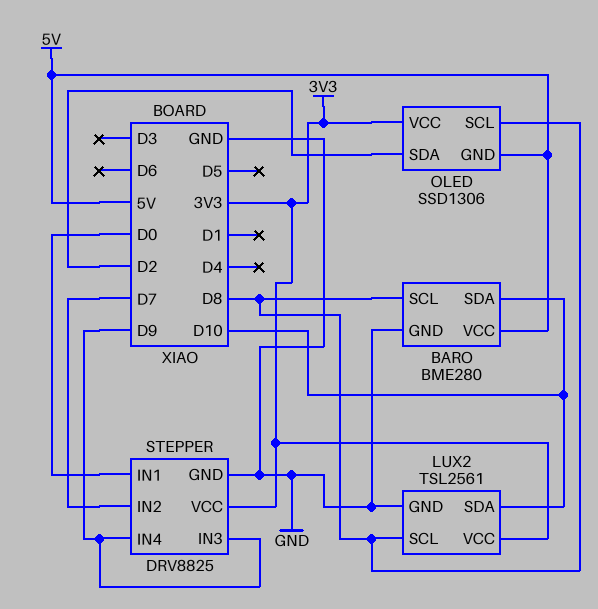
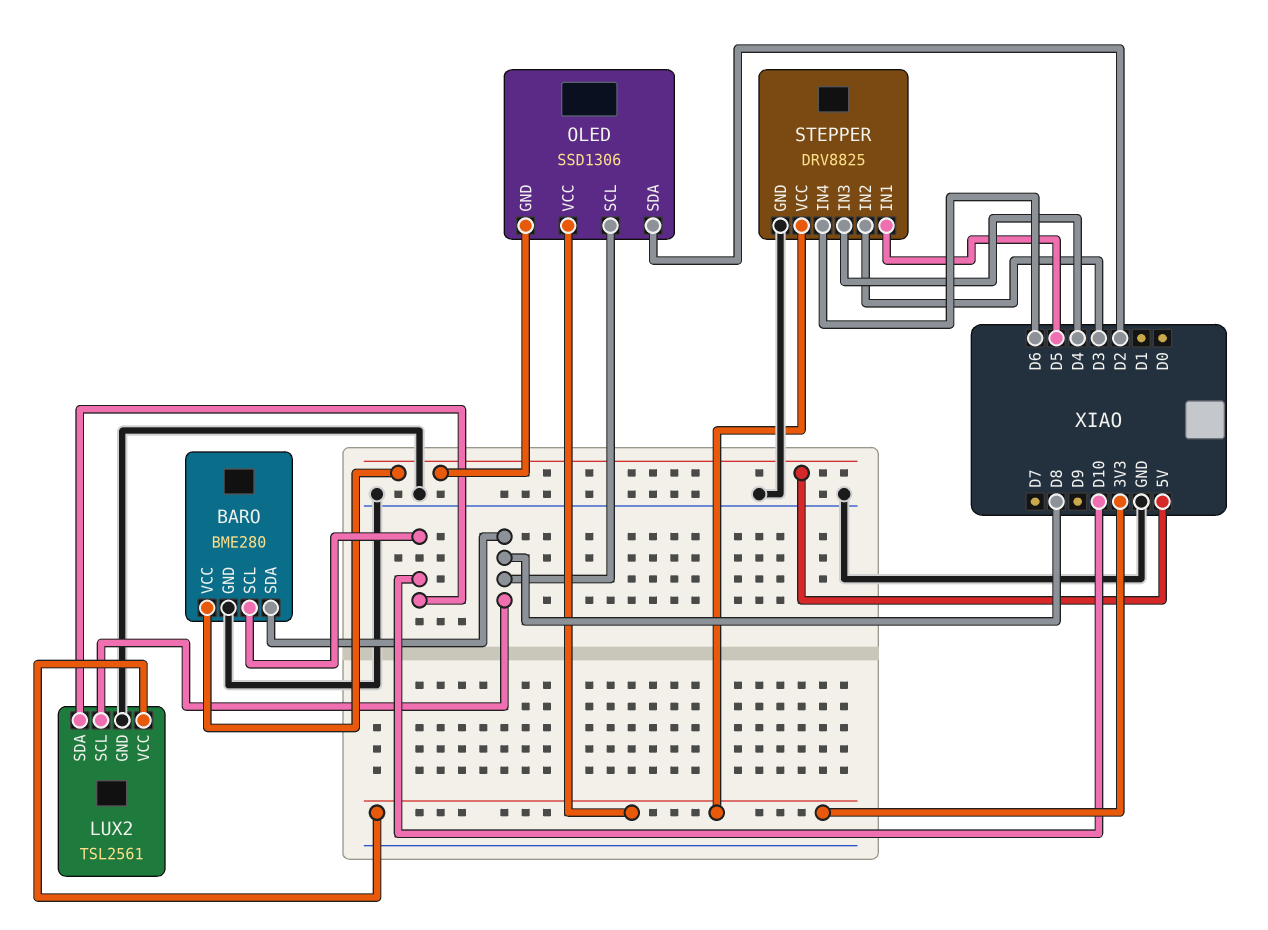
BARO pin SCL: D8 -> D10
BARO pin SDA: D10 -> D8
STEPPER pin IN1: D0 -> D5
STEPPER pin IN2: D7 -> D3
STEPPER pin IN3: D9 -> D4
STEPPER pin IN4: D9 -> D6

